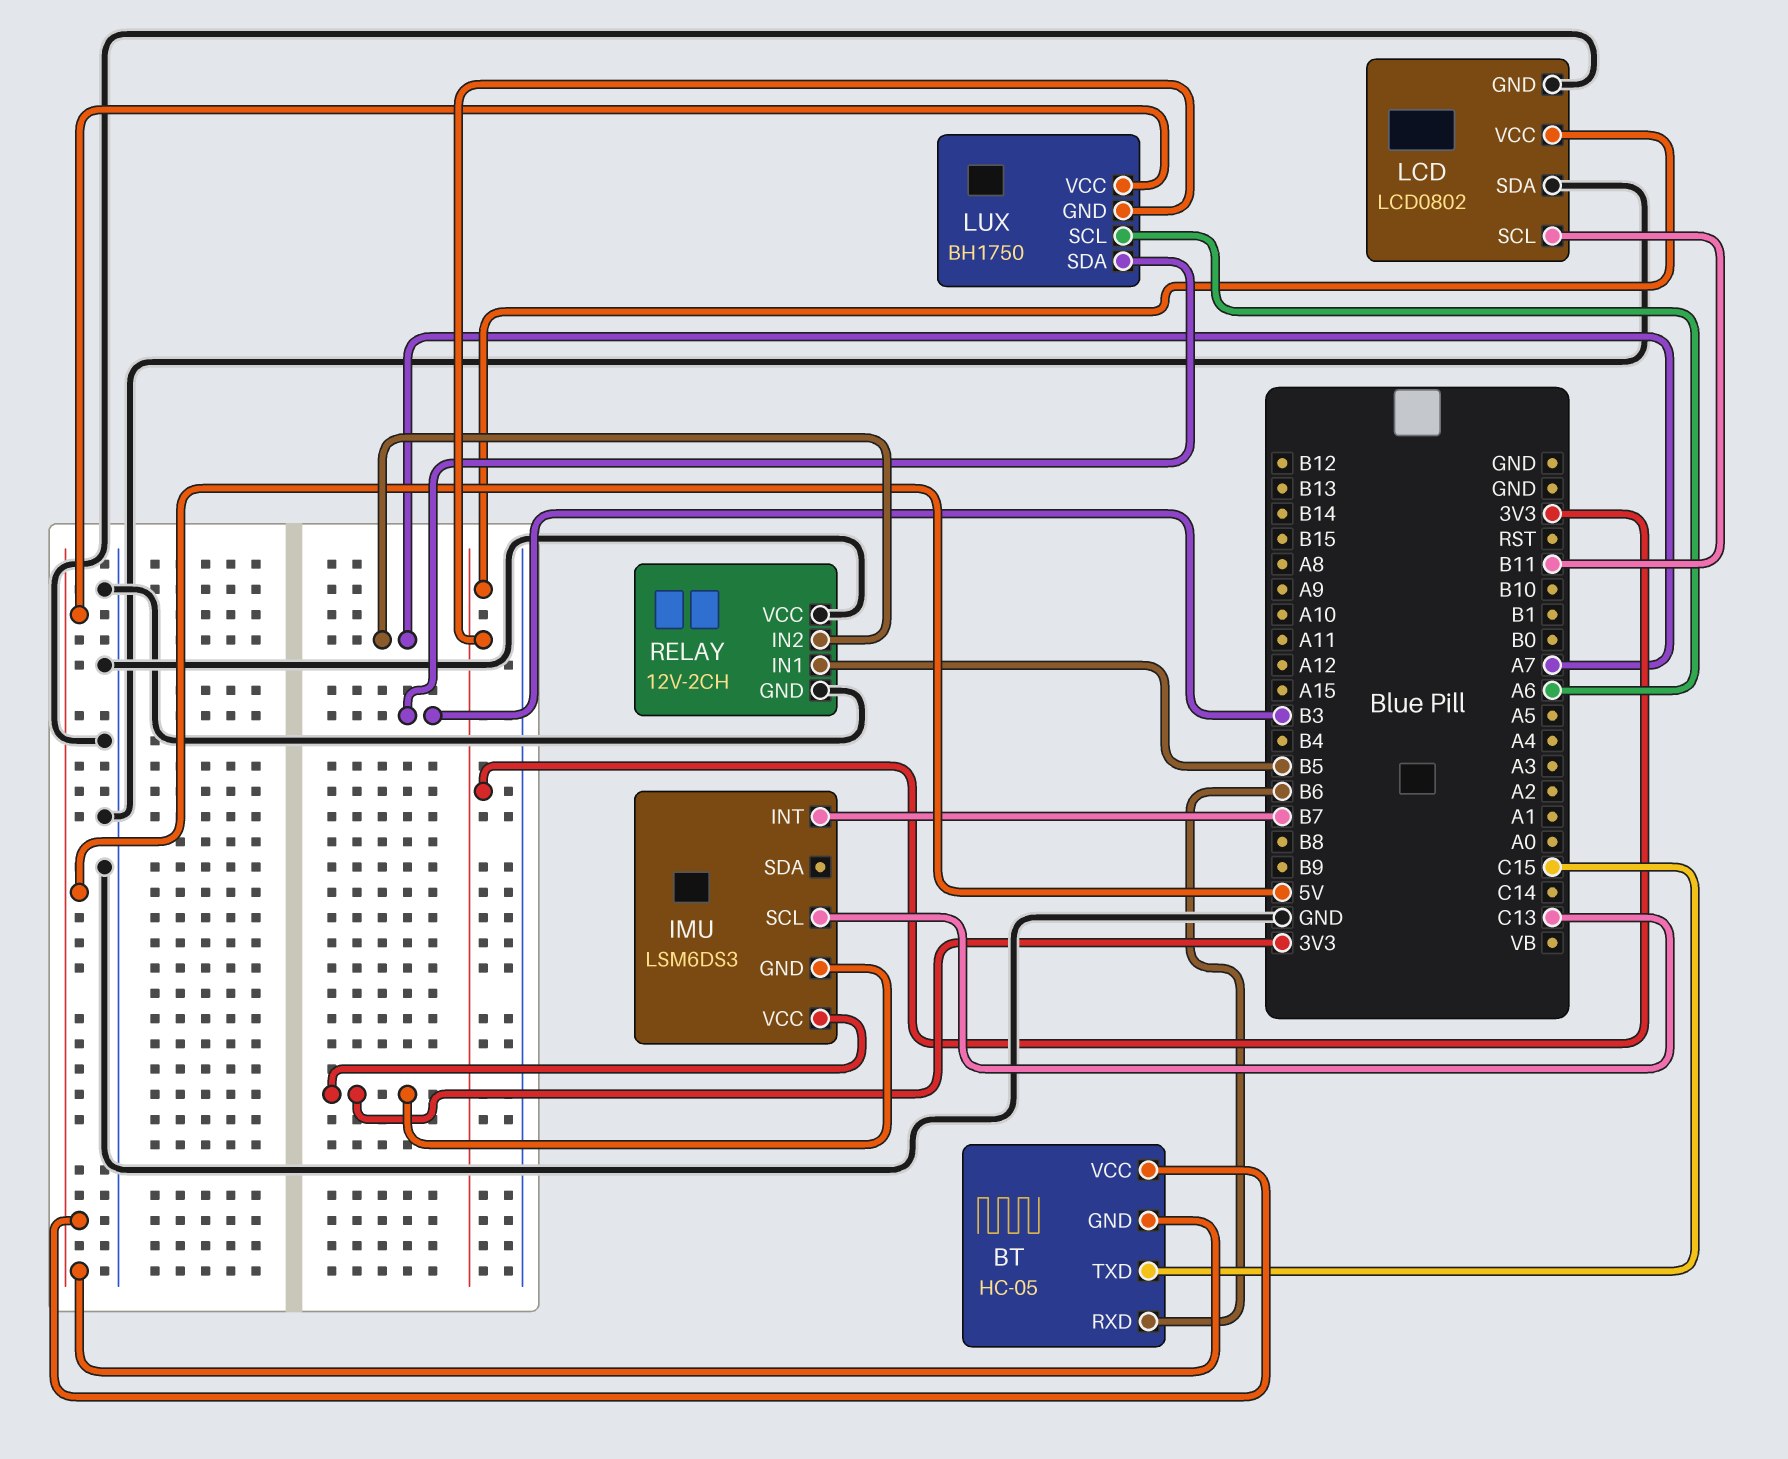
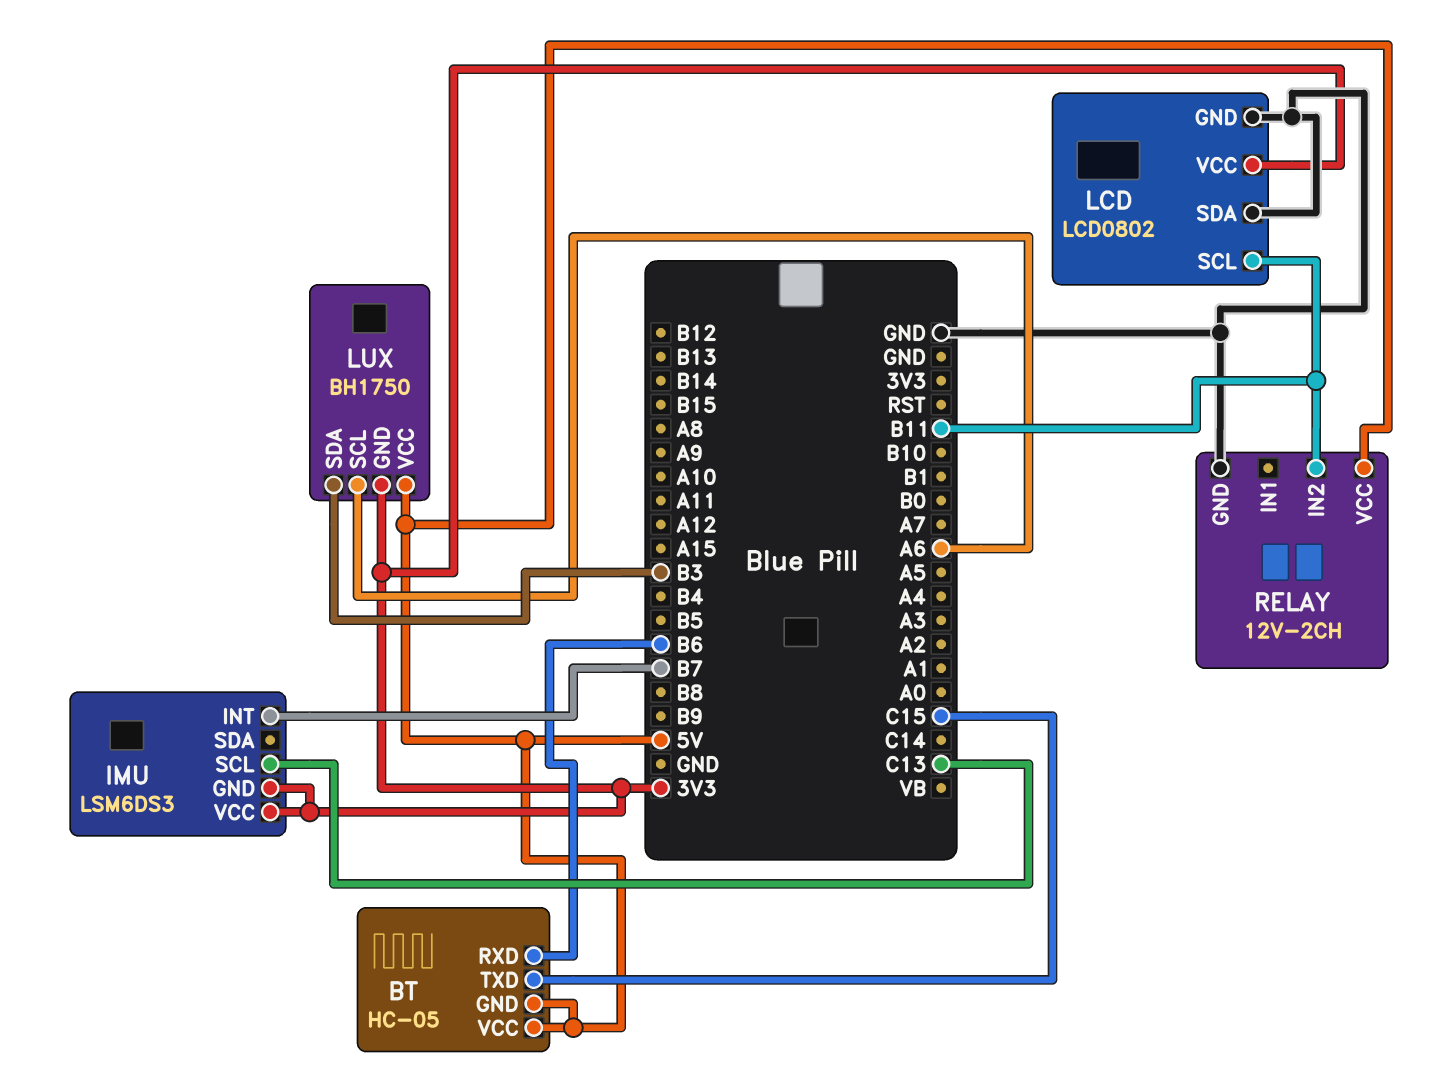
RELAY pin IN1: B5 -> none
RELAY pin IN2: A7 -> B11
RELAY pin VCC: GND -> 5V

